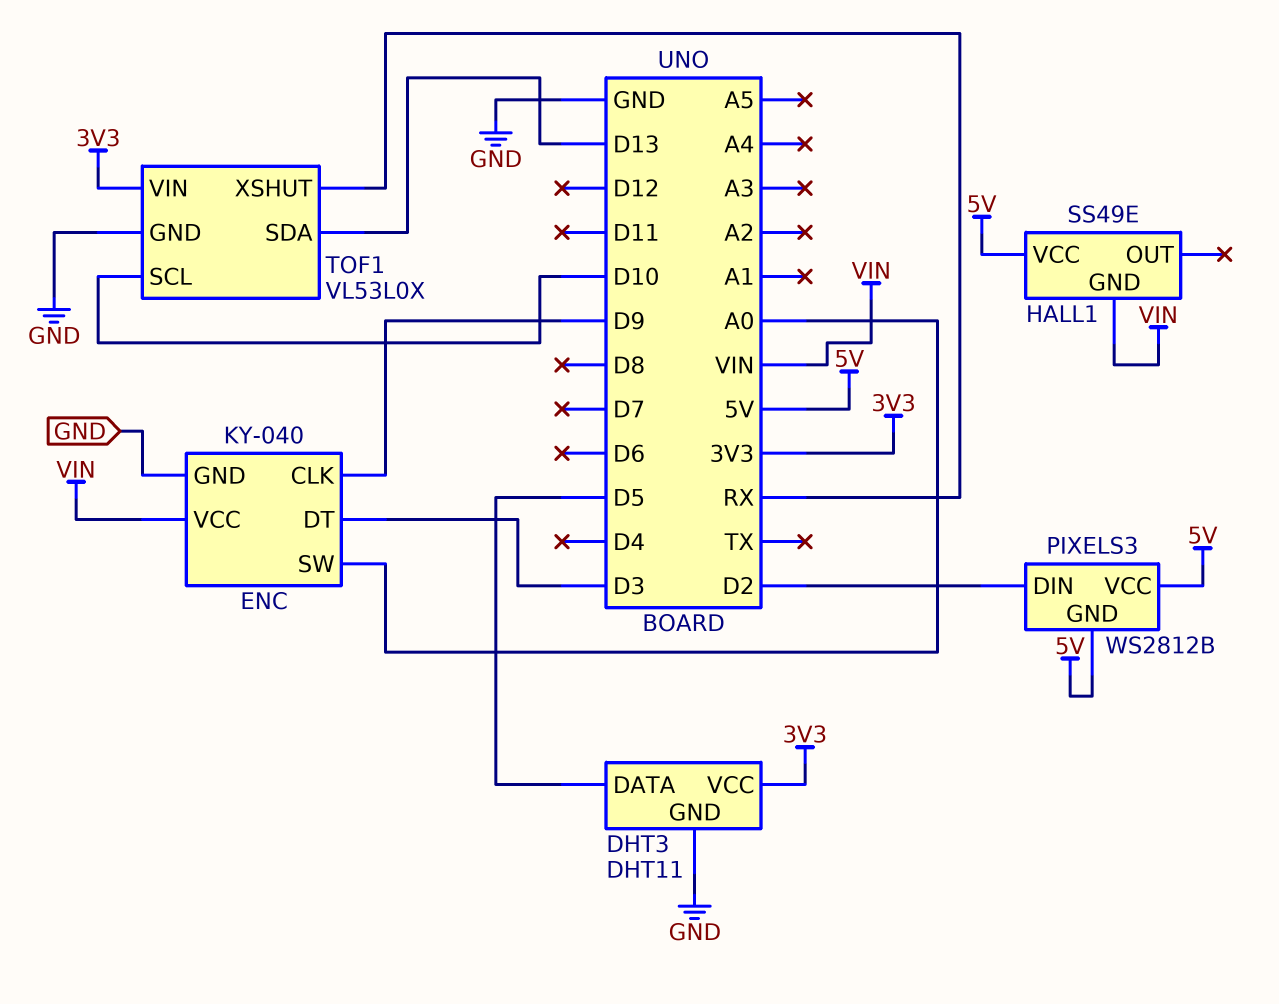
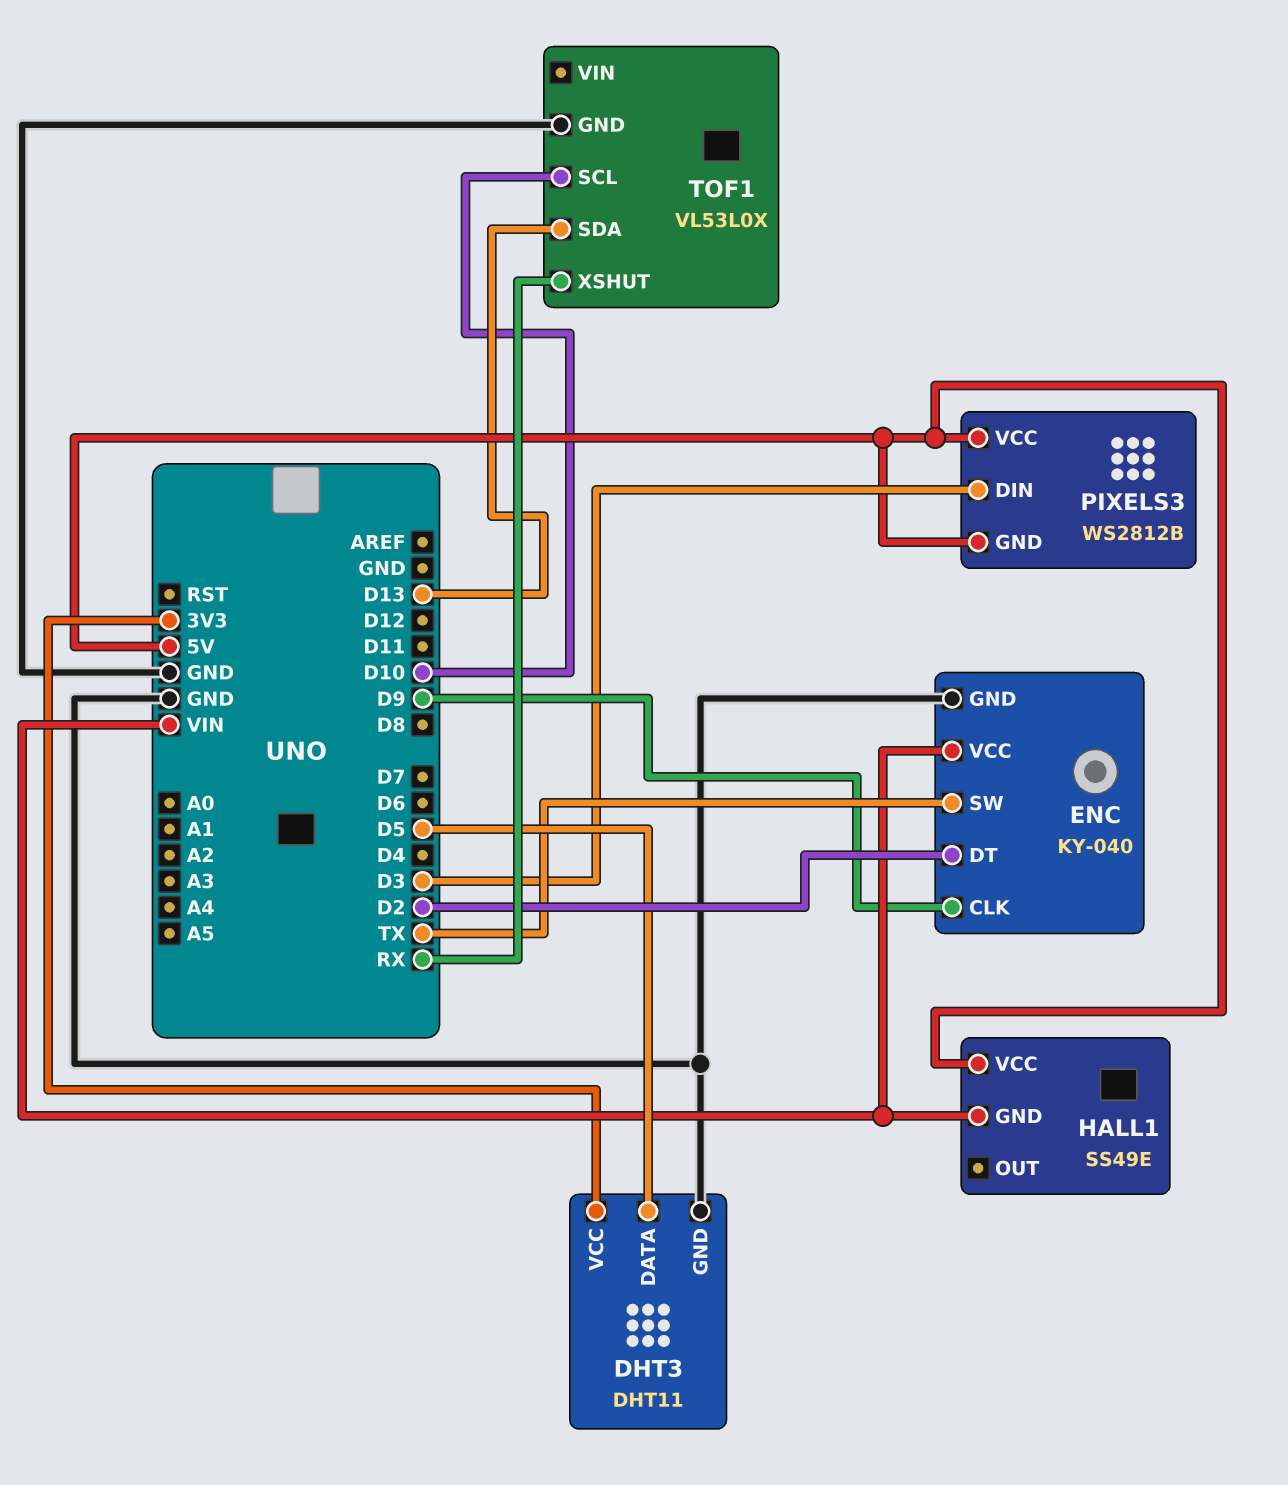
ENC pin DT: D3 -> D2
ENC pin SW: A0 -> TX
PIXELS3 pin DIN: D2 -> D3
TOF1 pin VIN: 3V3 -> none

